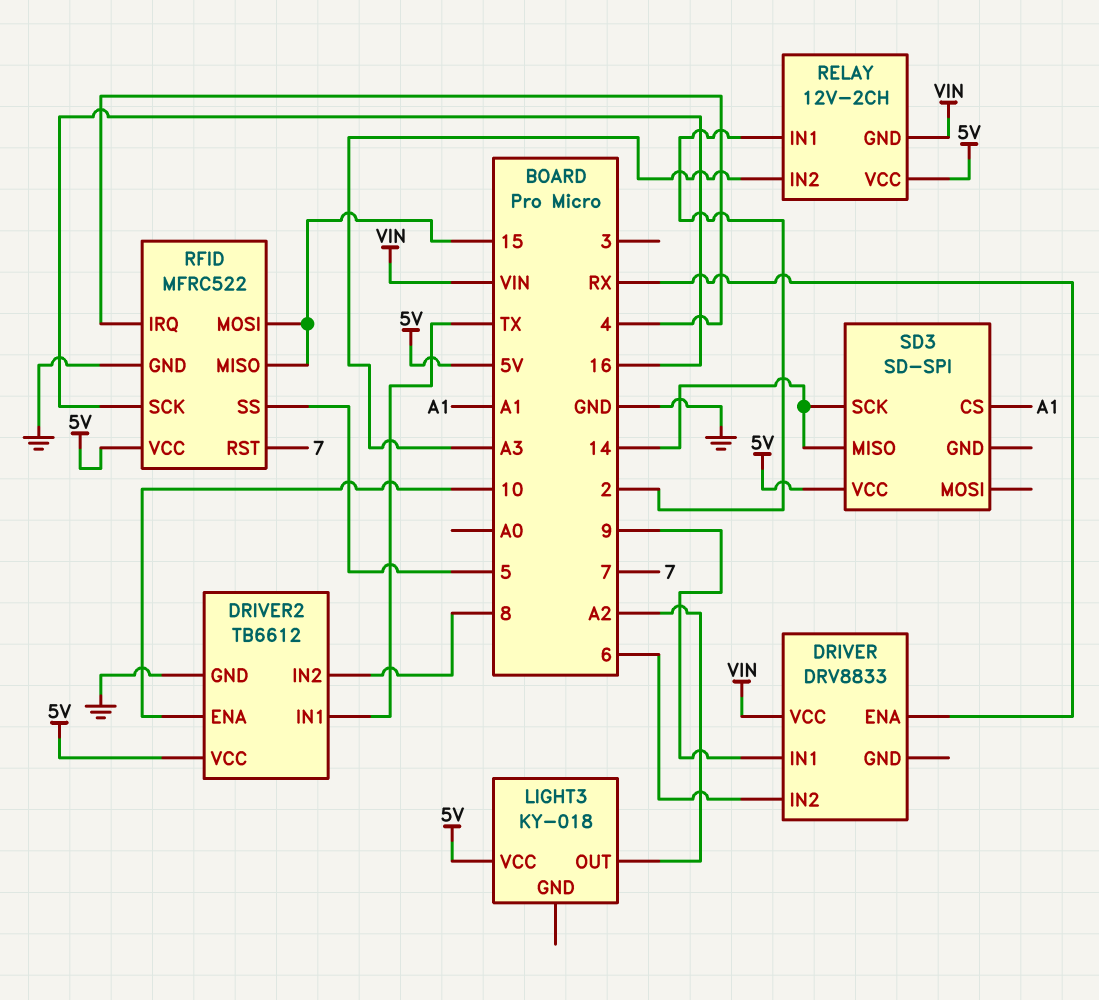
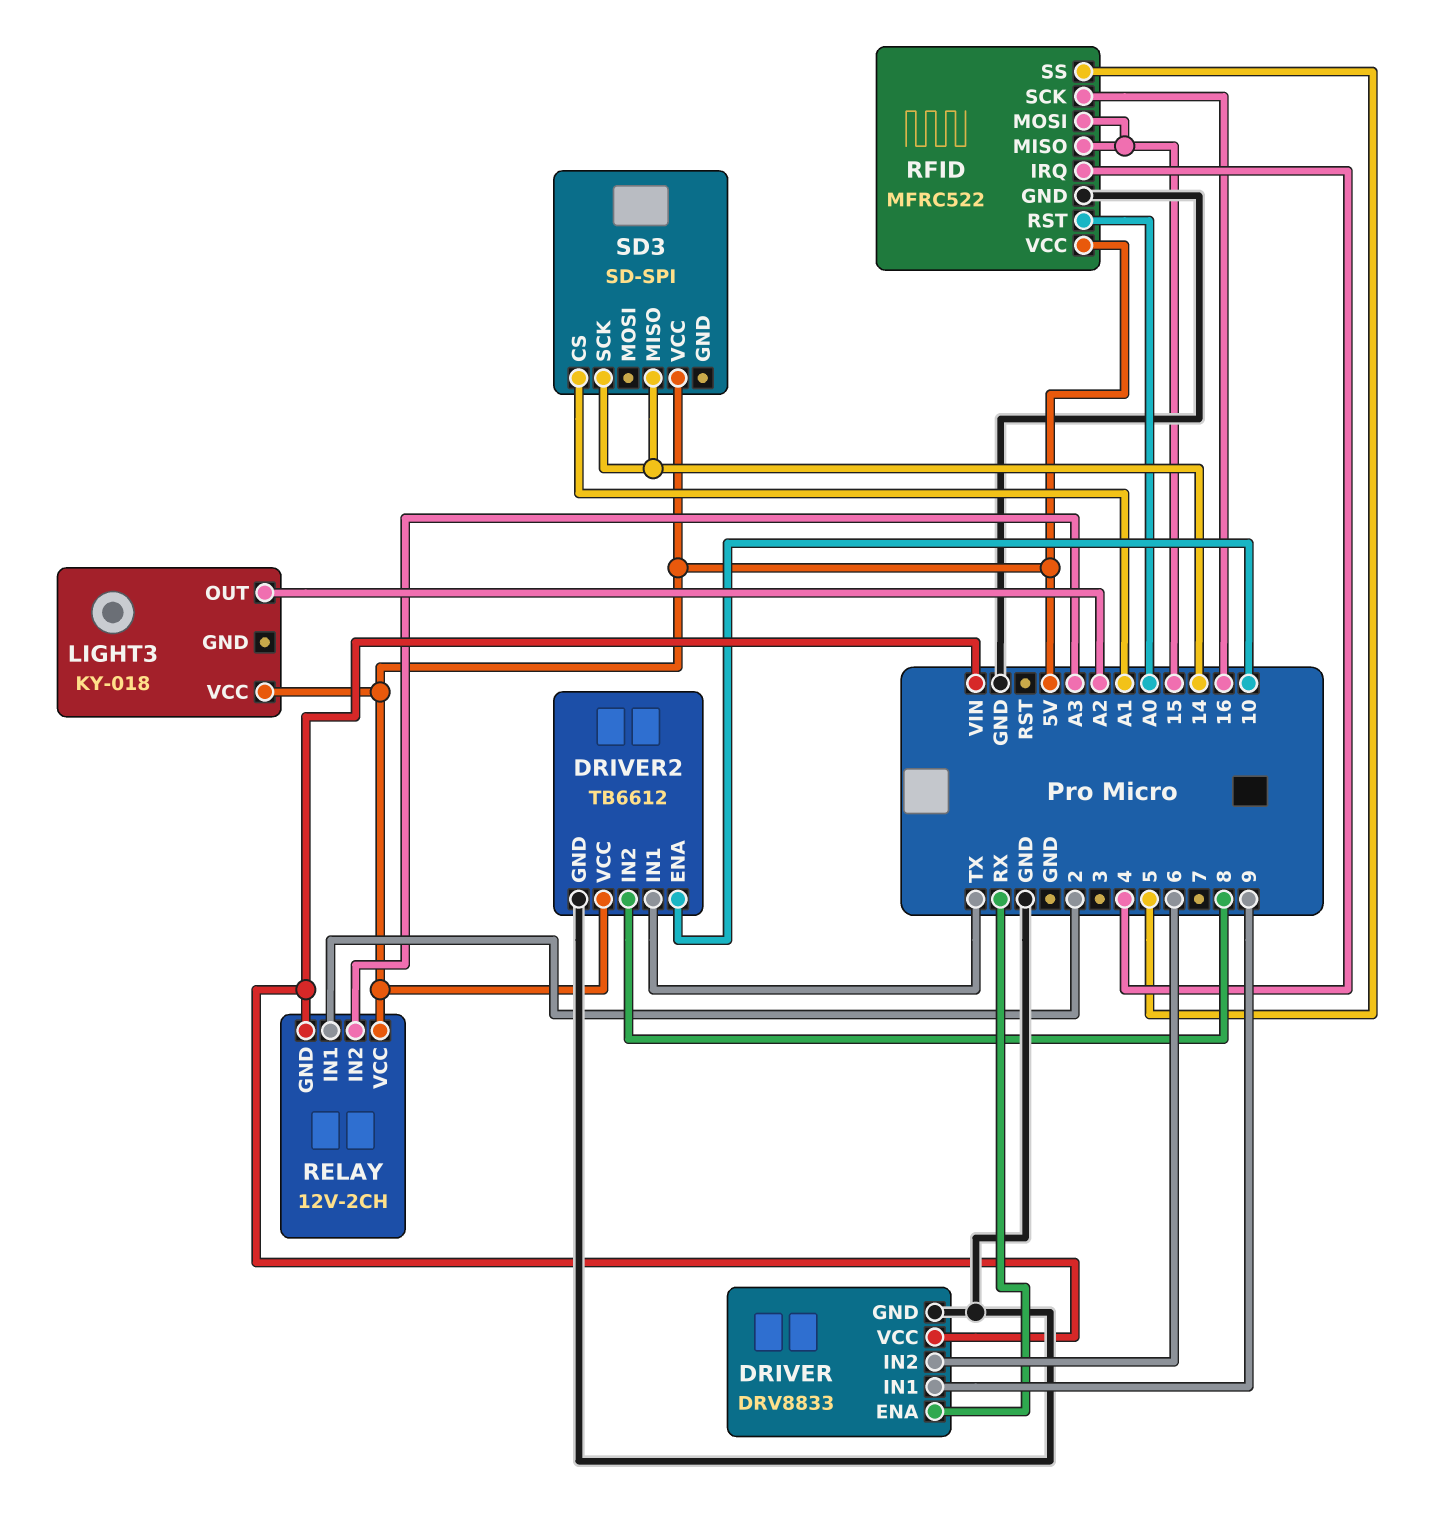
DRIVER pin GND: none -> GND
RFID pin RST: 7 -> A0

